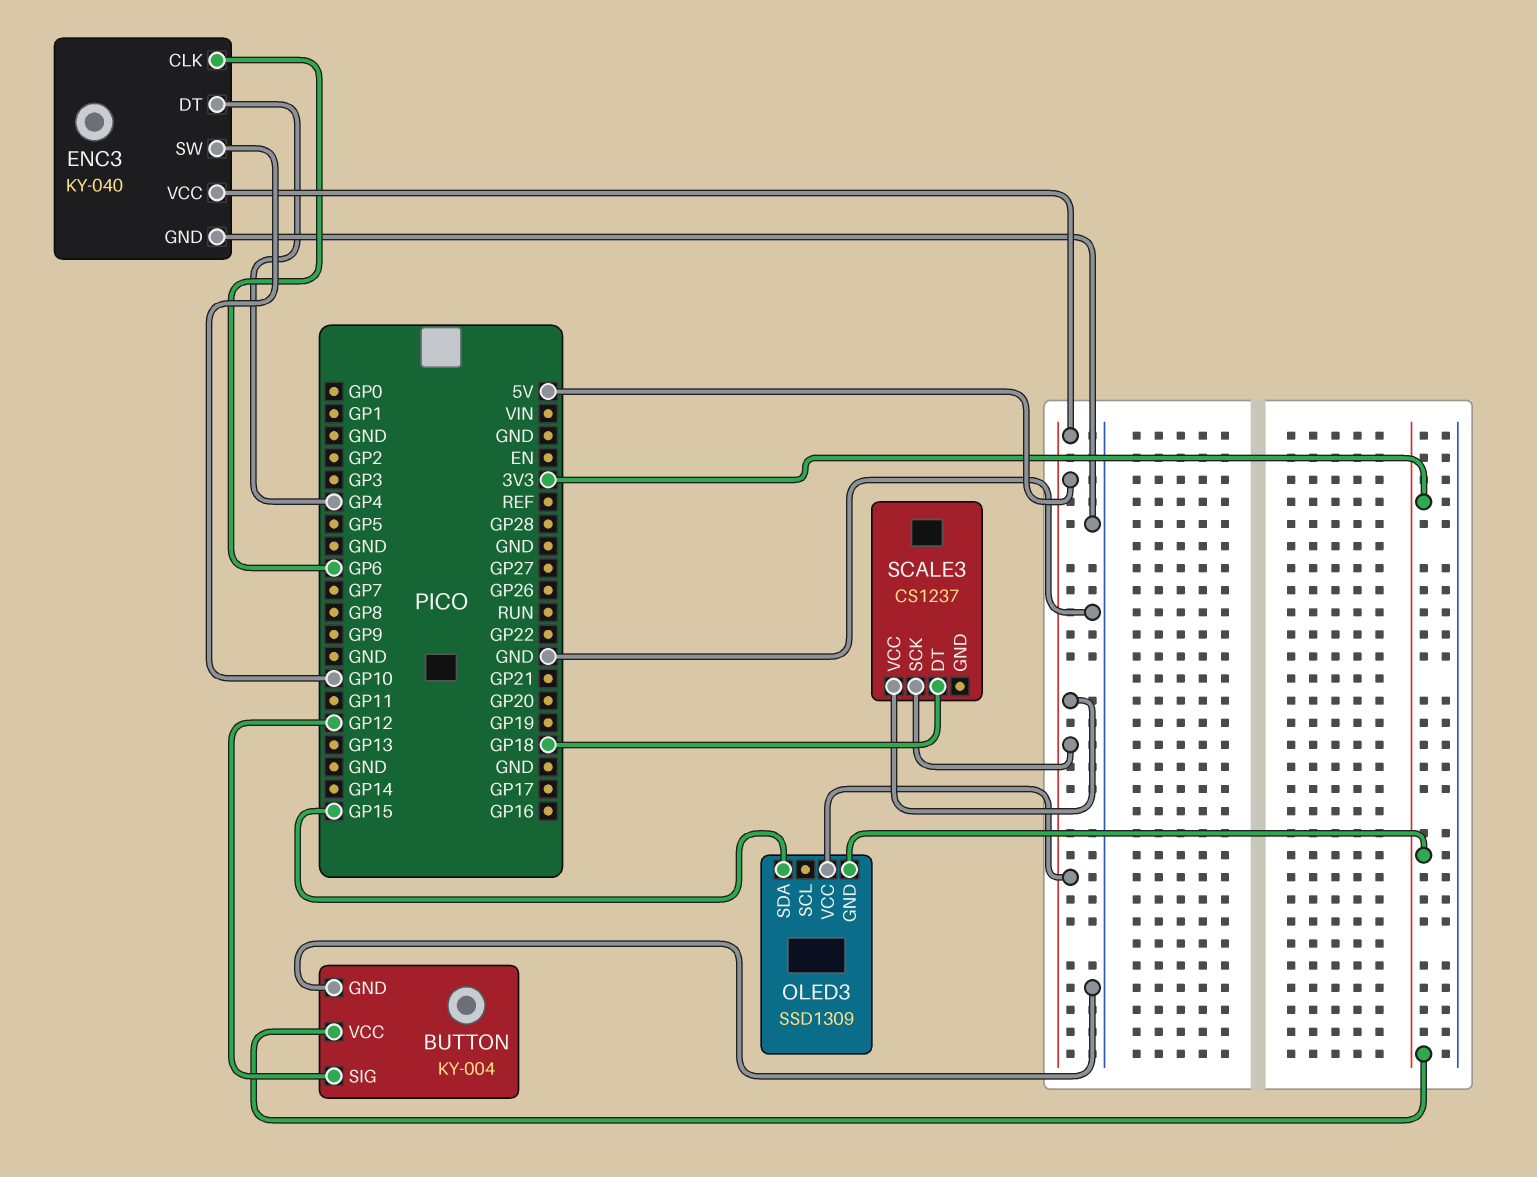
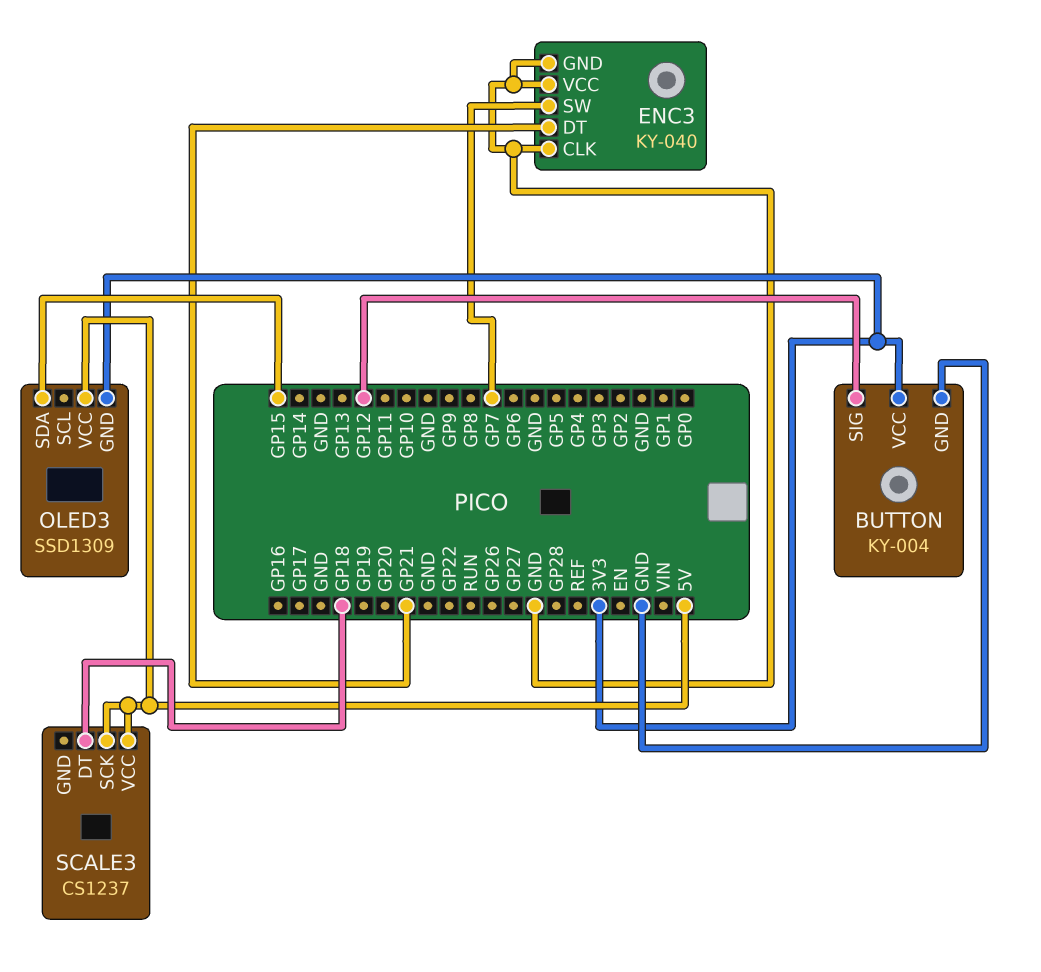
ENC3 pin CLK: GP6 -> GND
ENC3 pin DT: GP4 -> GP21
ENC3 pin SW: GP10 -> GP7
ENC3 pin VCC: 5V -> GND

